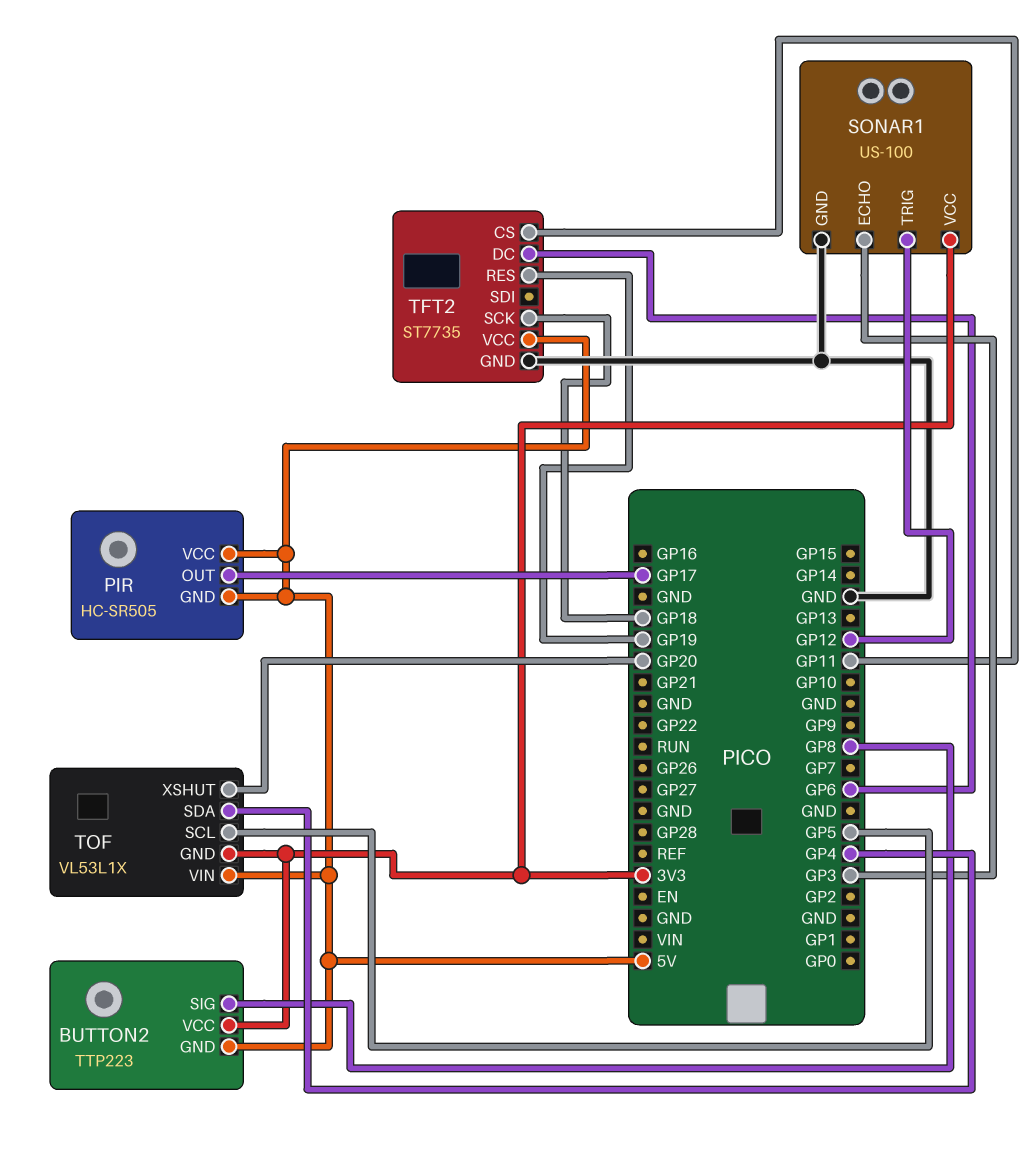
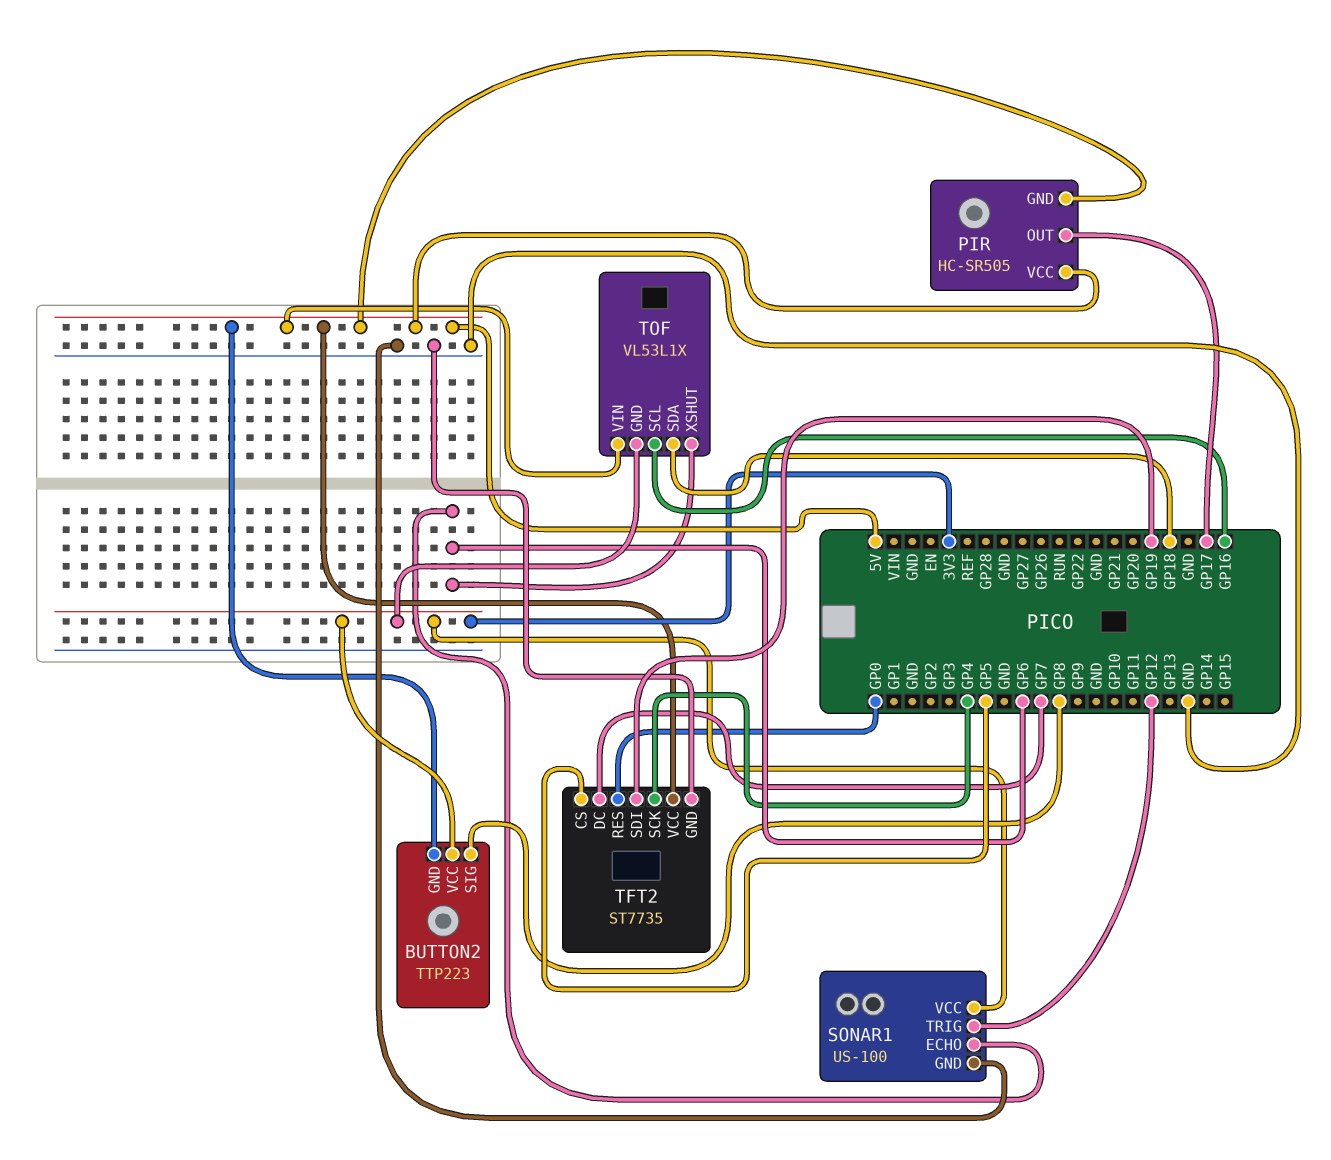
SONAR1 pin ECHO: GP3 -> GP6
TFT2 pin CS: GP11 -> GP5
TFT2 pin DC: GP6 -> GP7
TFT2 pin RES: GP19 -> GP0
TFT2 pin SCK: GP18 -> GP4
TFT2 pin SDI: none -> GP19
TOF pin SCL: GP5 -> GP16
TOF pin SDA: GP4 -> GP18
TOF pin XSHUT: GP20 -> GP6

